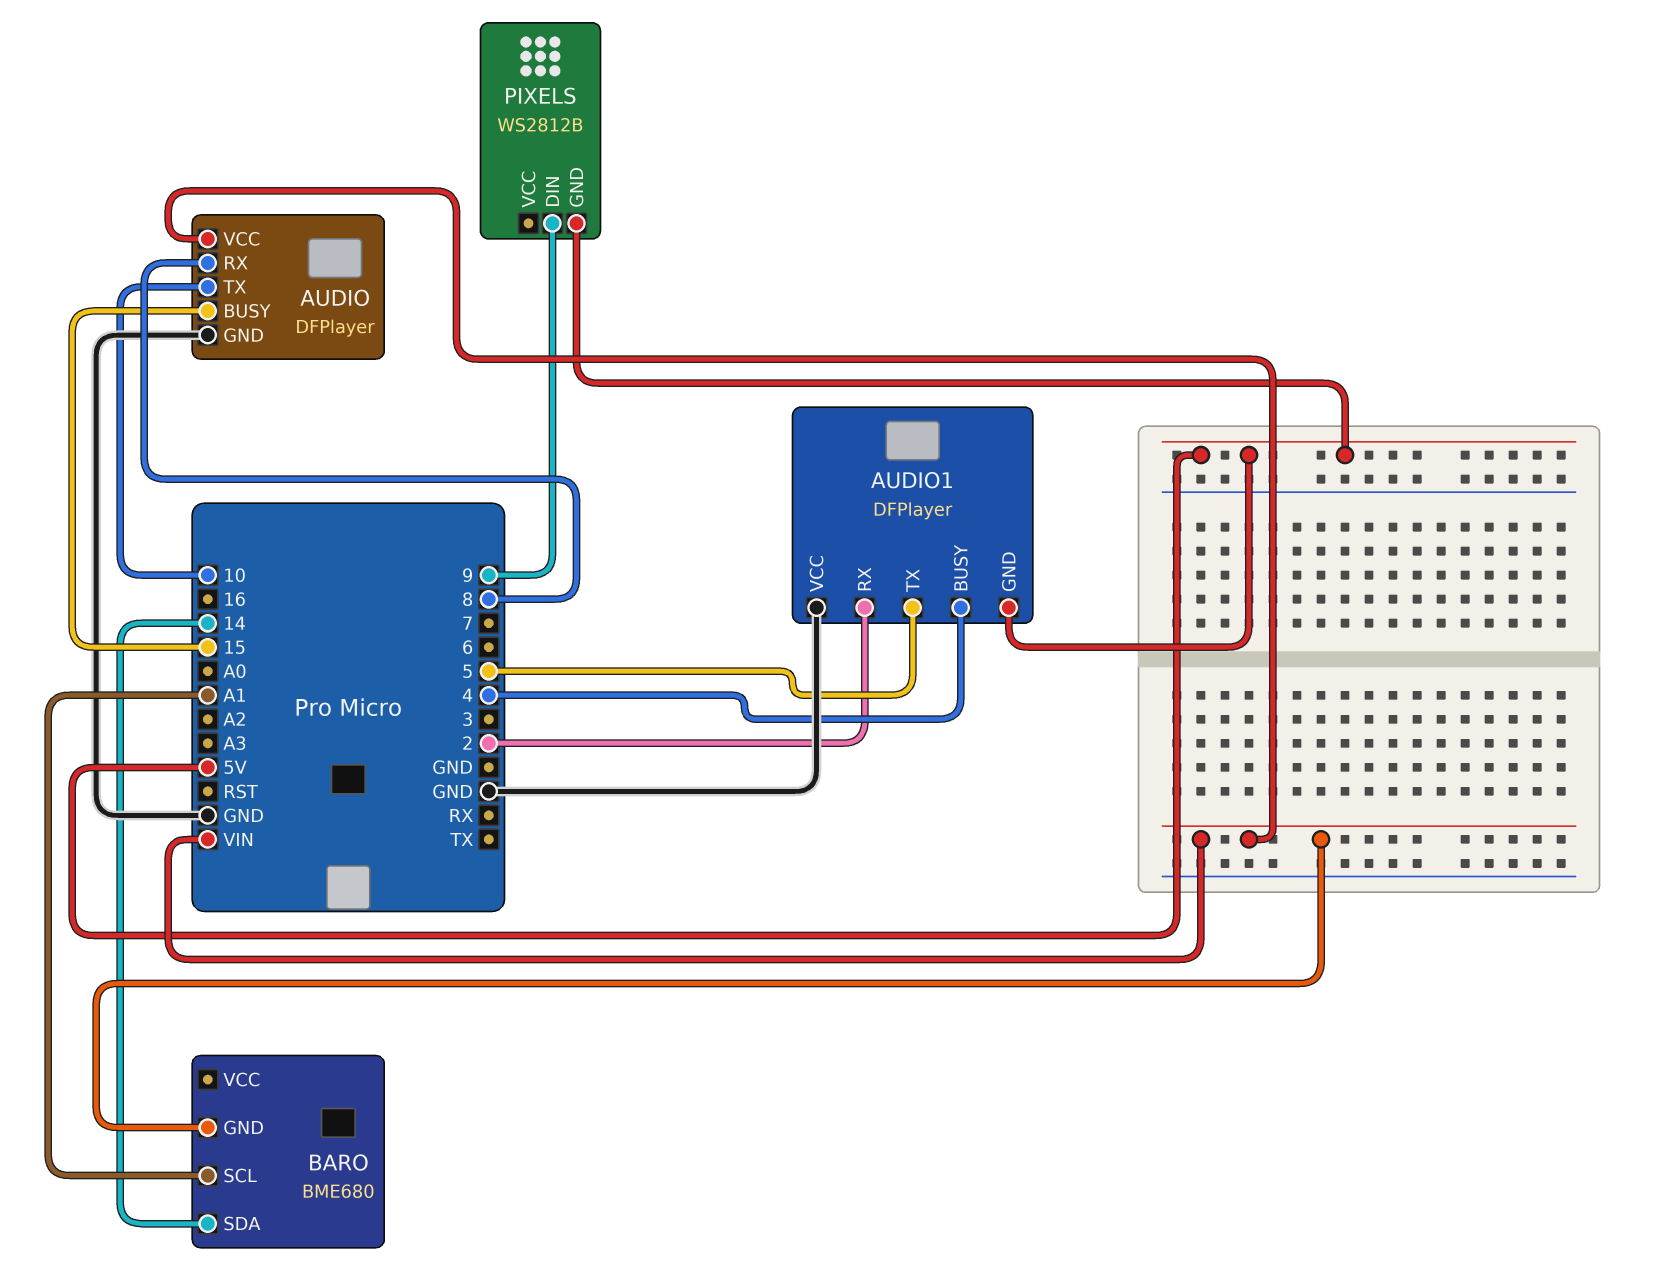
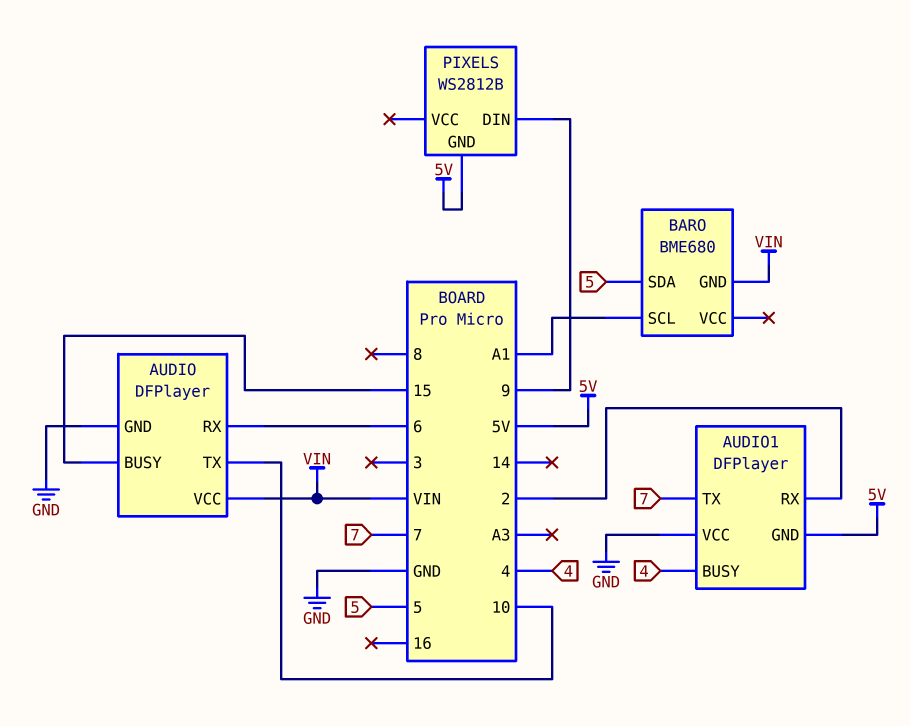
AUDIO pin RX: 8 -> 6
AUDIO1 pin TX: 5 -> 7
BARO pin SDA: 14 -> 5

